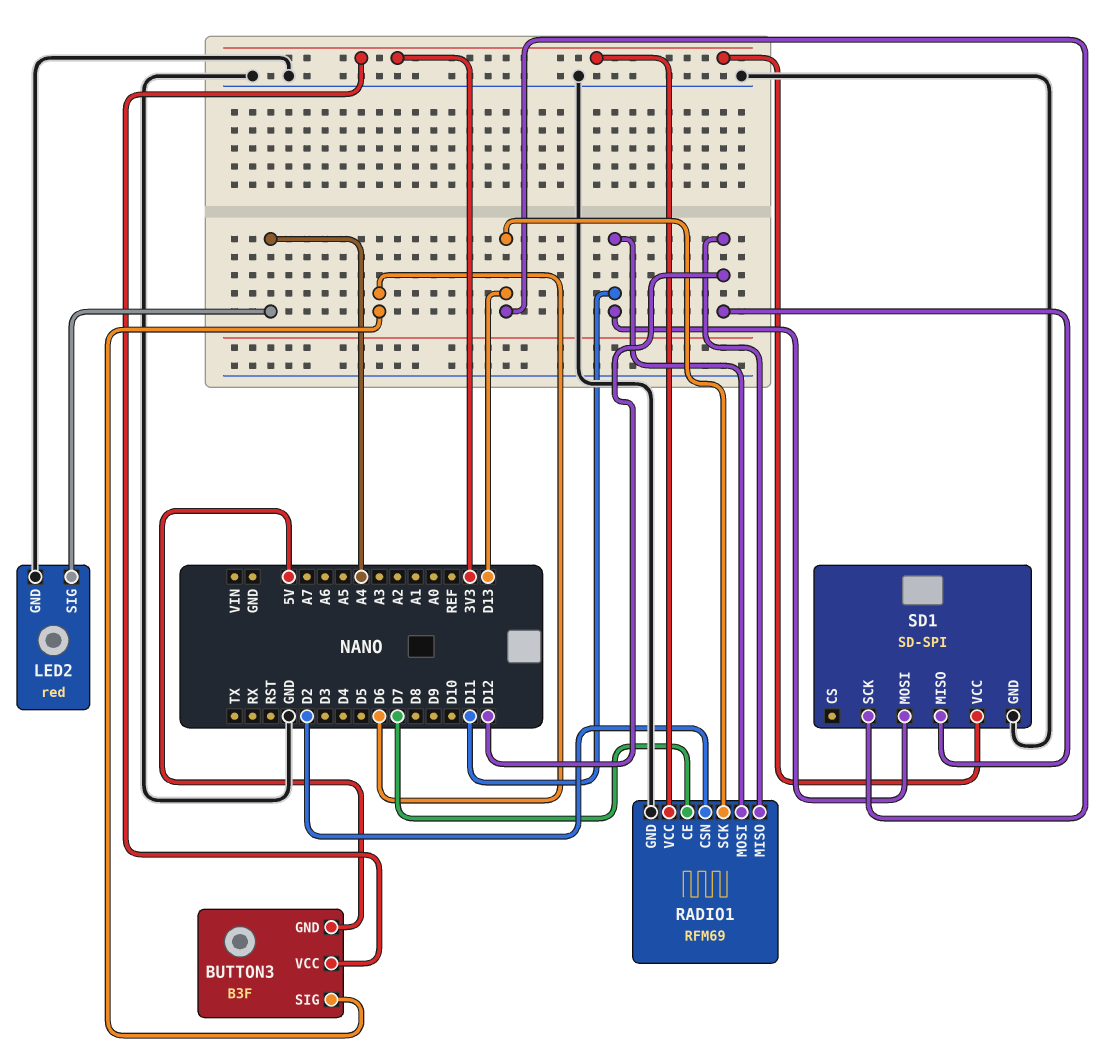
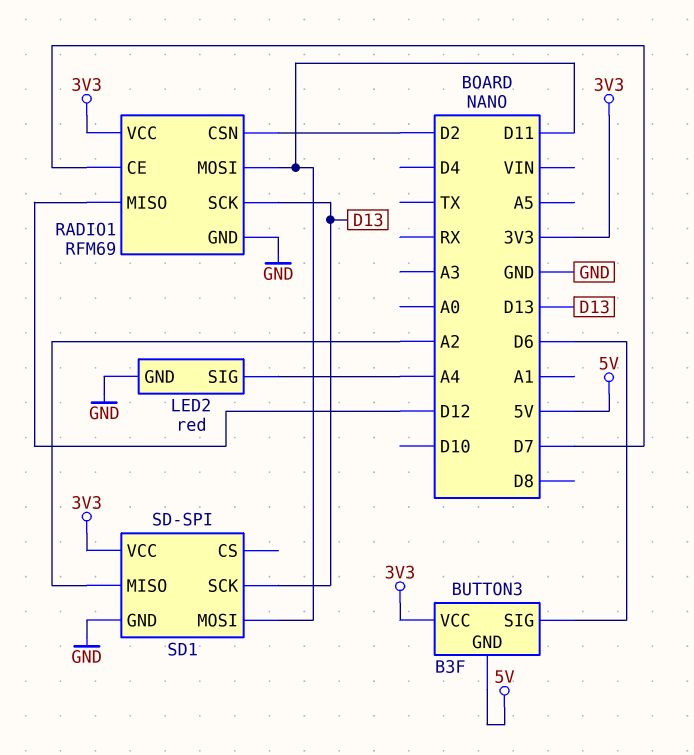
SD1 pin MISO: D12 -> A2

